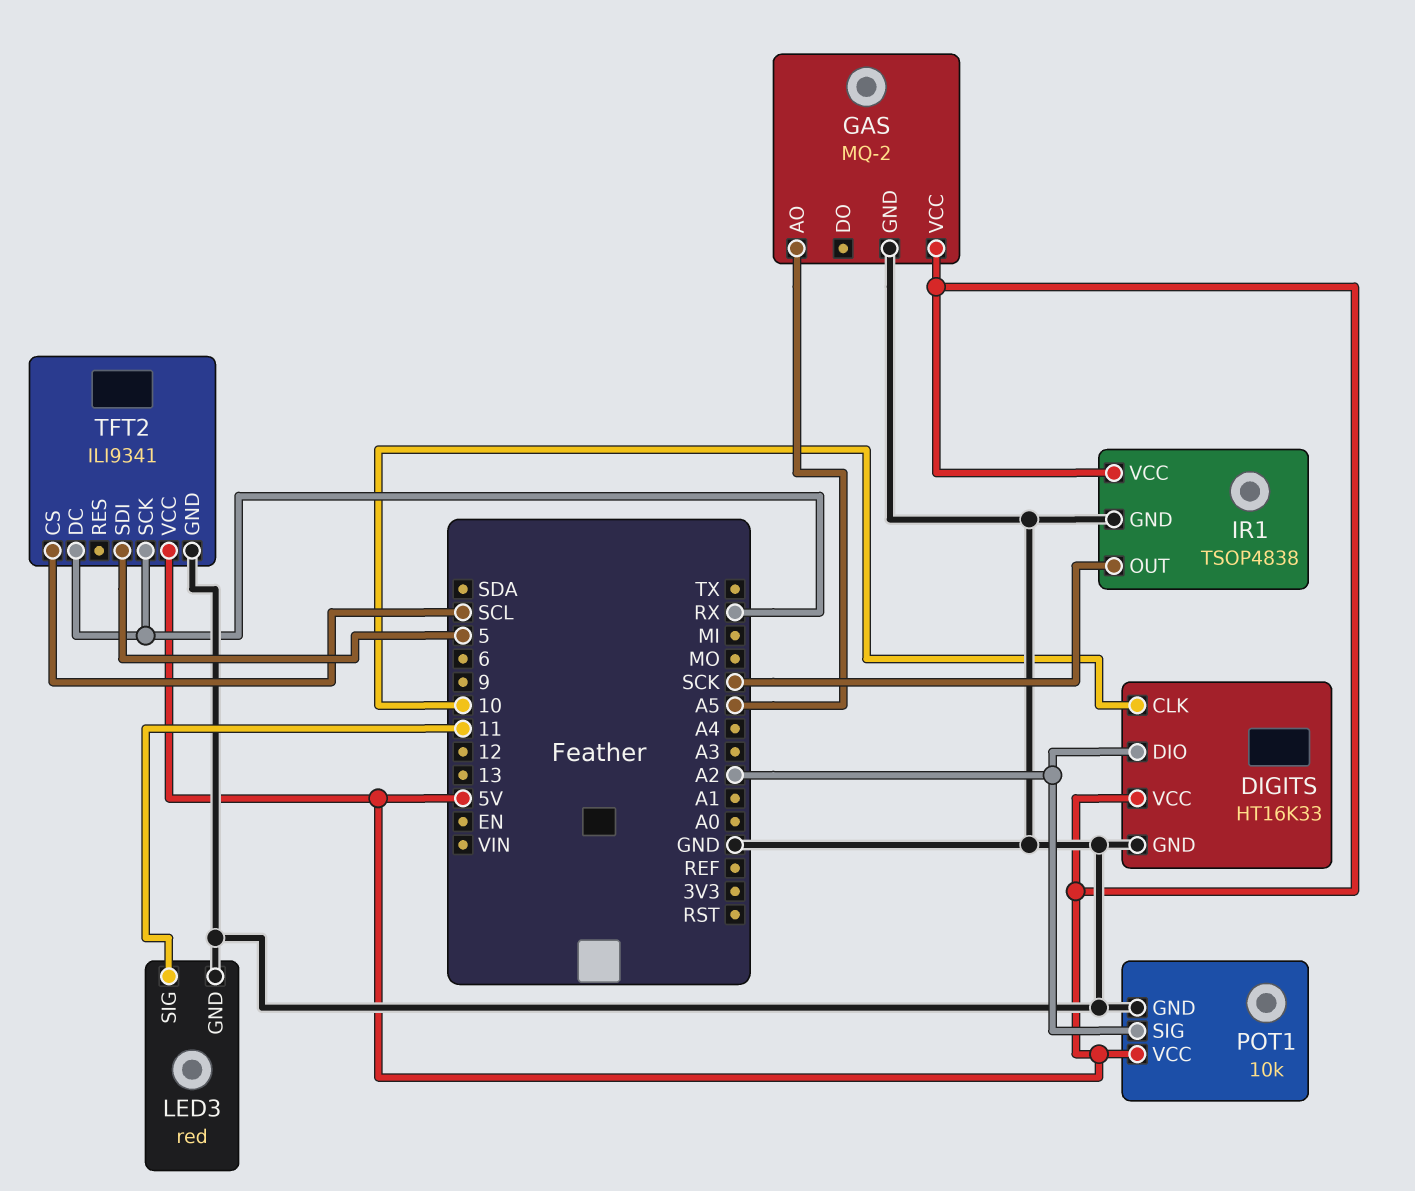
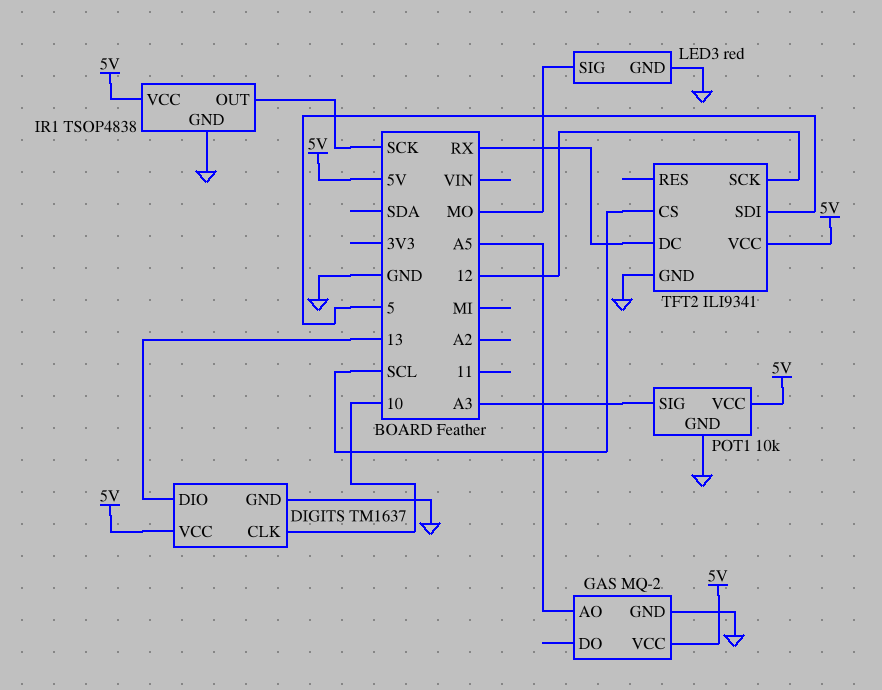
DIGITS: HT16K33 -> TM1637
DIGITS pin DIO: A2 -> 13
LED3 pin SIG: 11 -> MO
POT1 pin SIG: A2 -> A3
TFT2 pin SCK: RX -> 12

